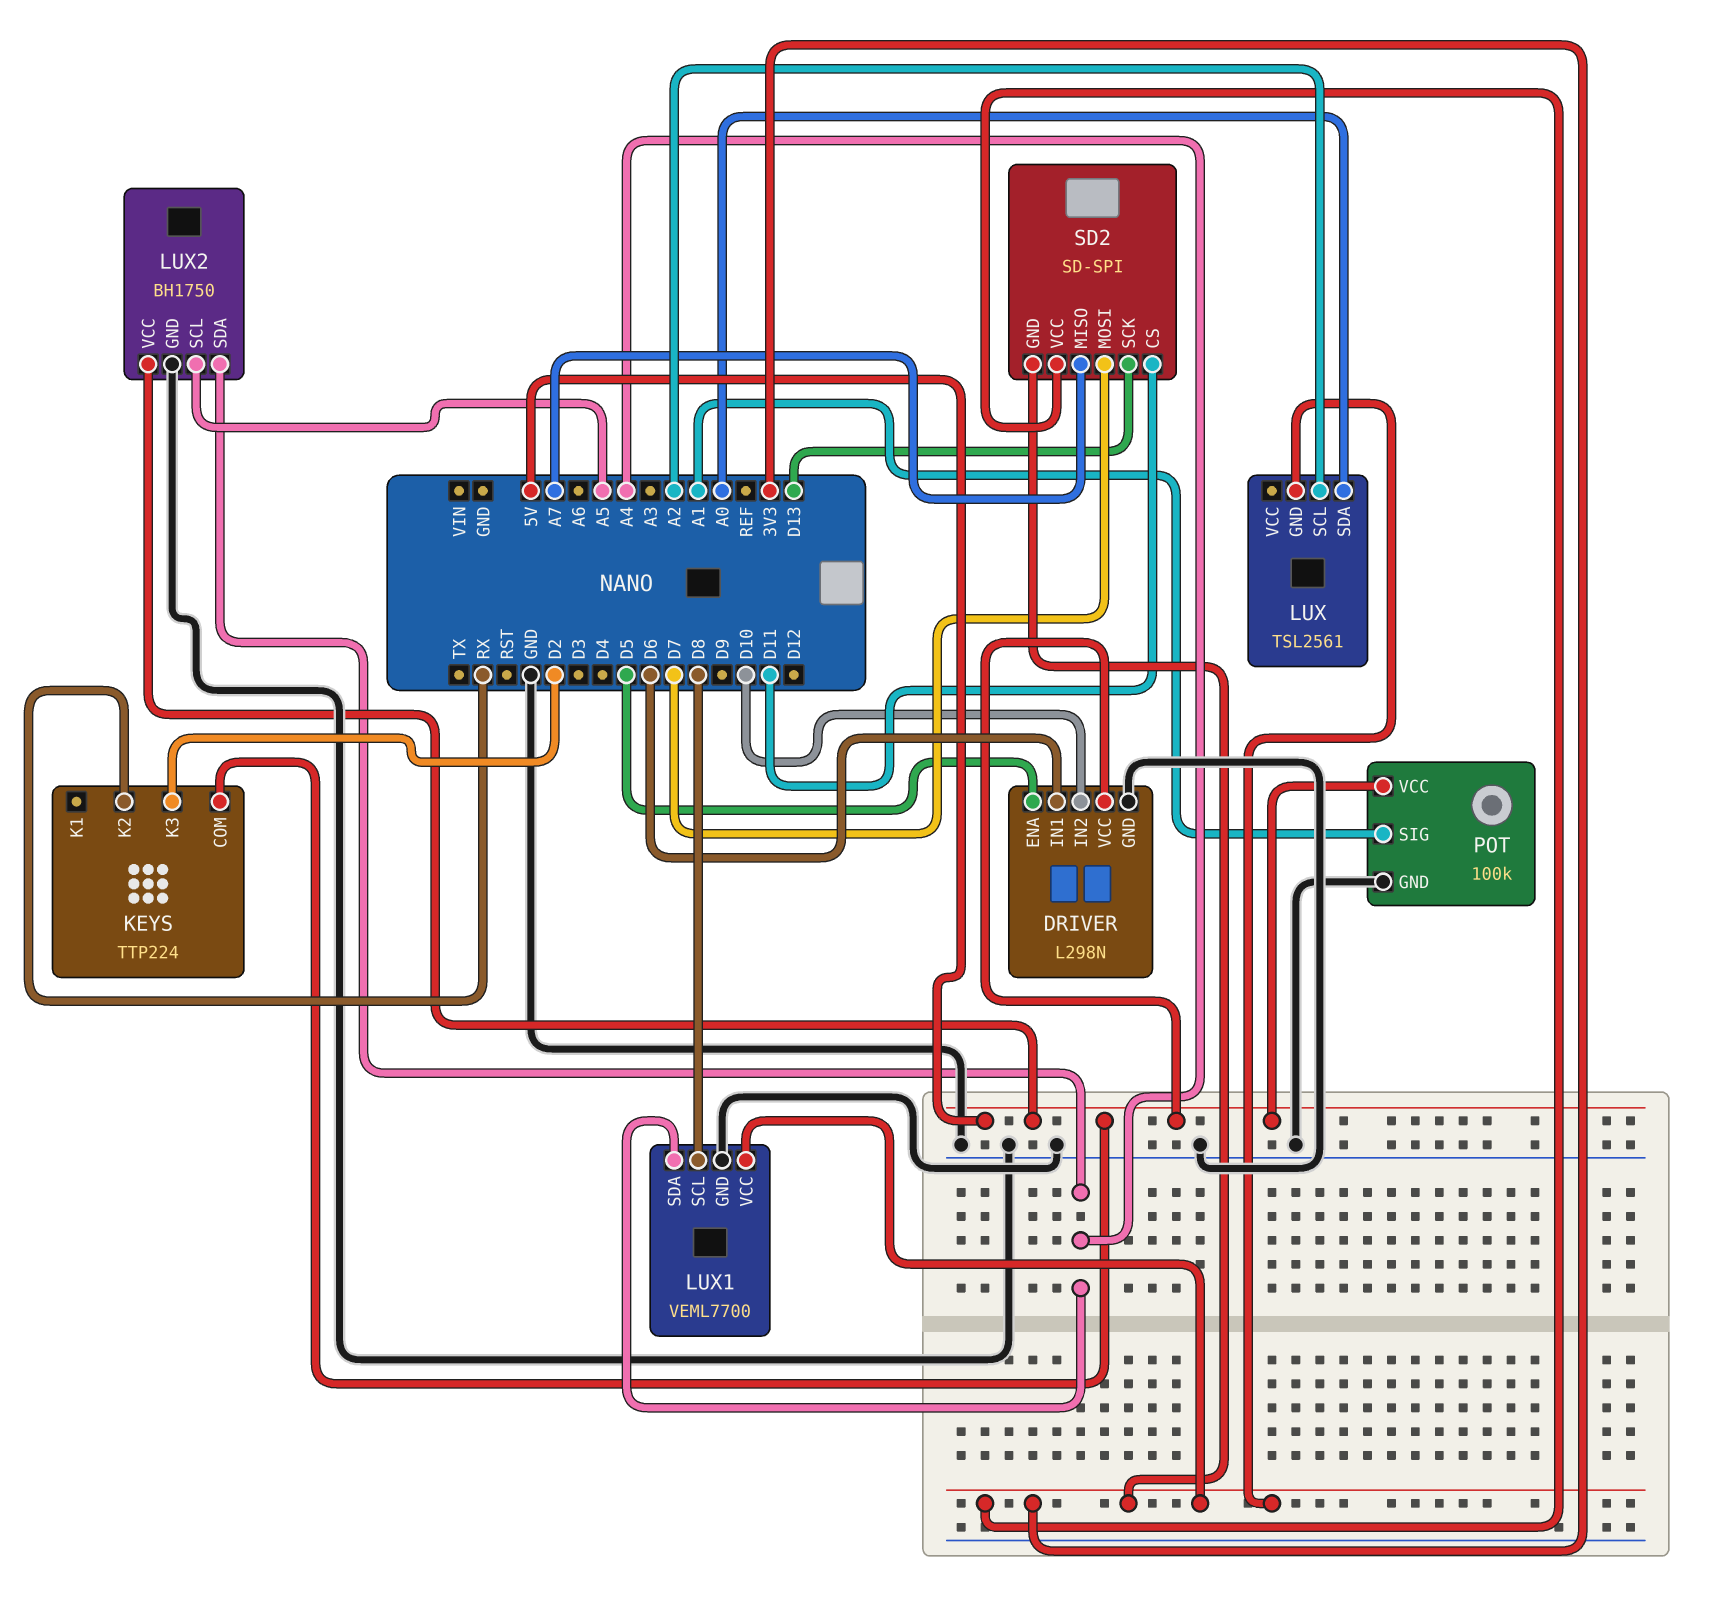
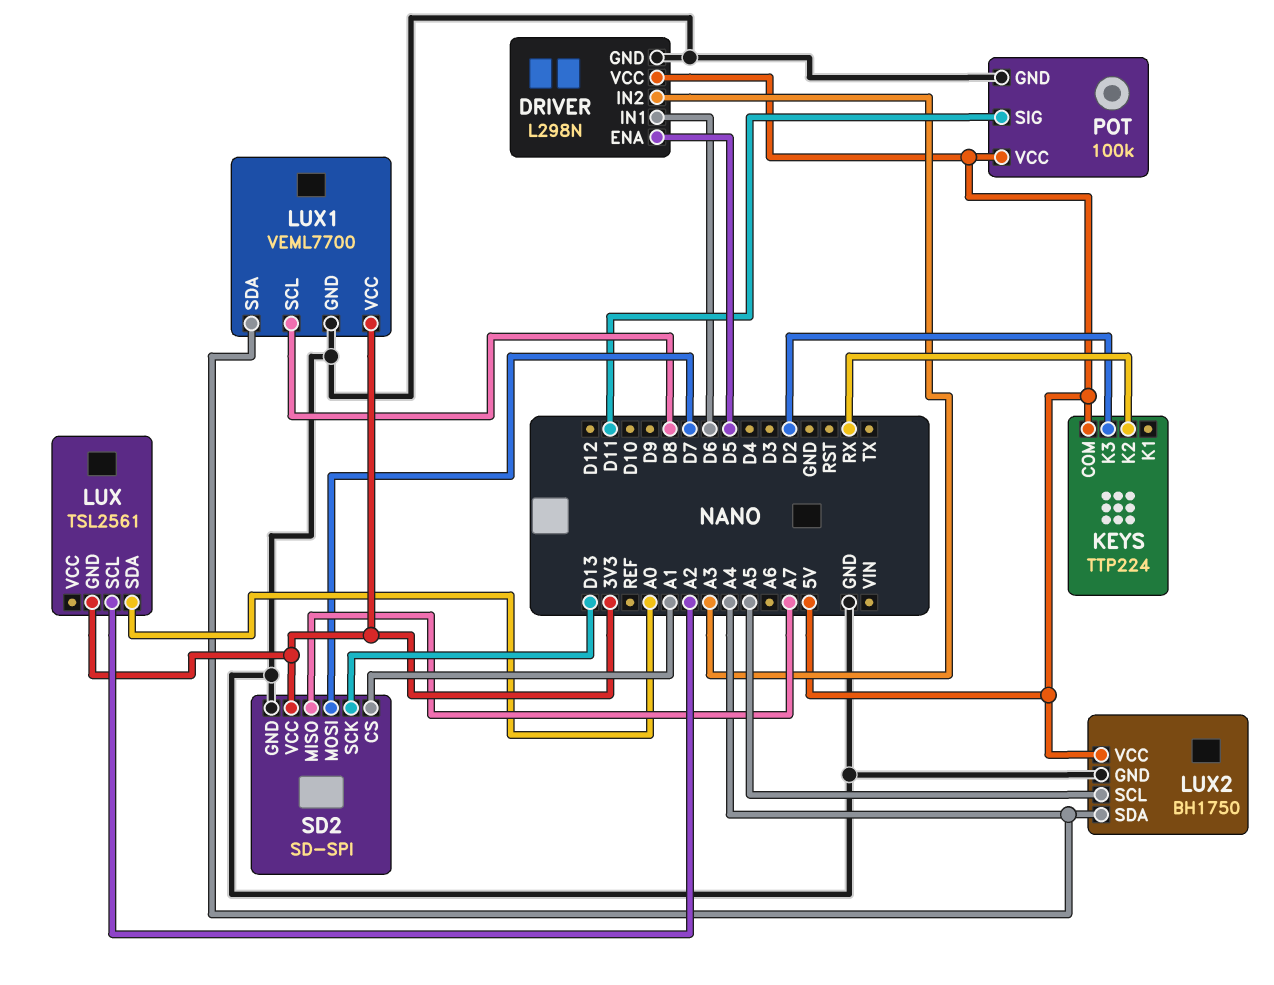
DRIVER pin IN2: D10 -> A3
POT pin SIG: A1 -> D11
SD2 pin CS: D11 -> A1
SD2 pin GND: 3V3 -> GND

